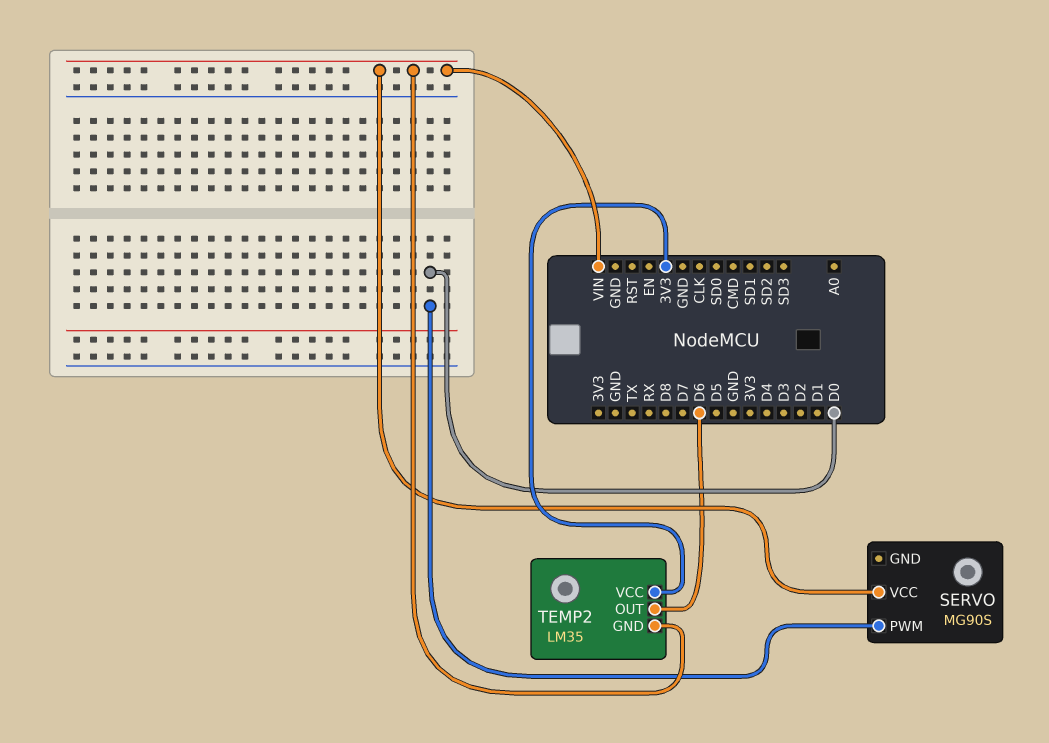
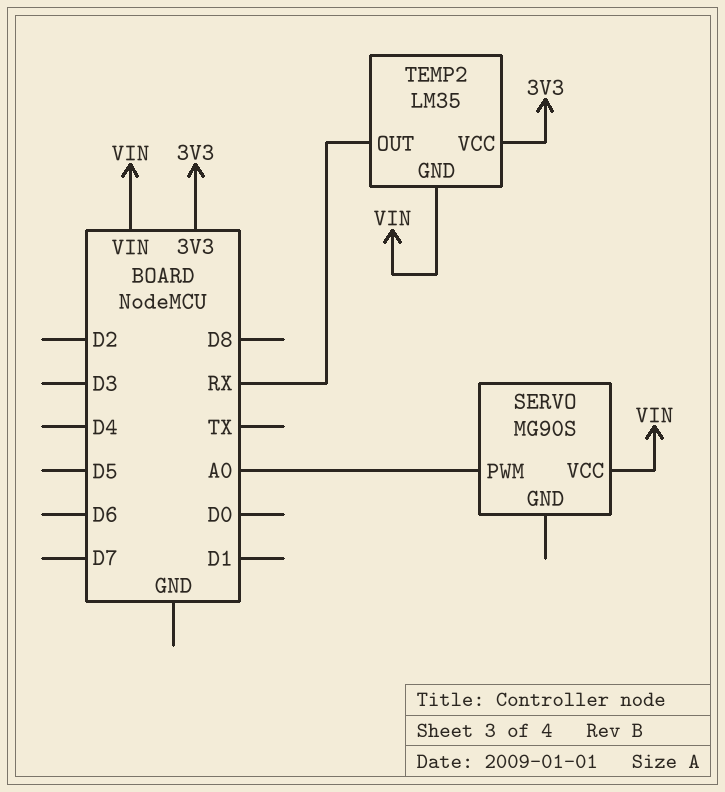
SERVO pin PWM: D0 -> A0
TEMP2 pin OUT: D6 -> RX

